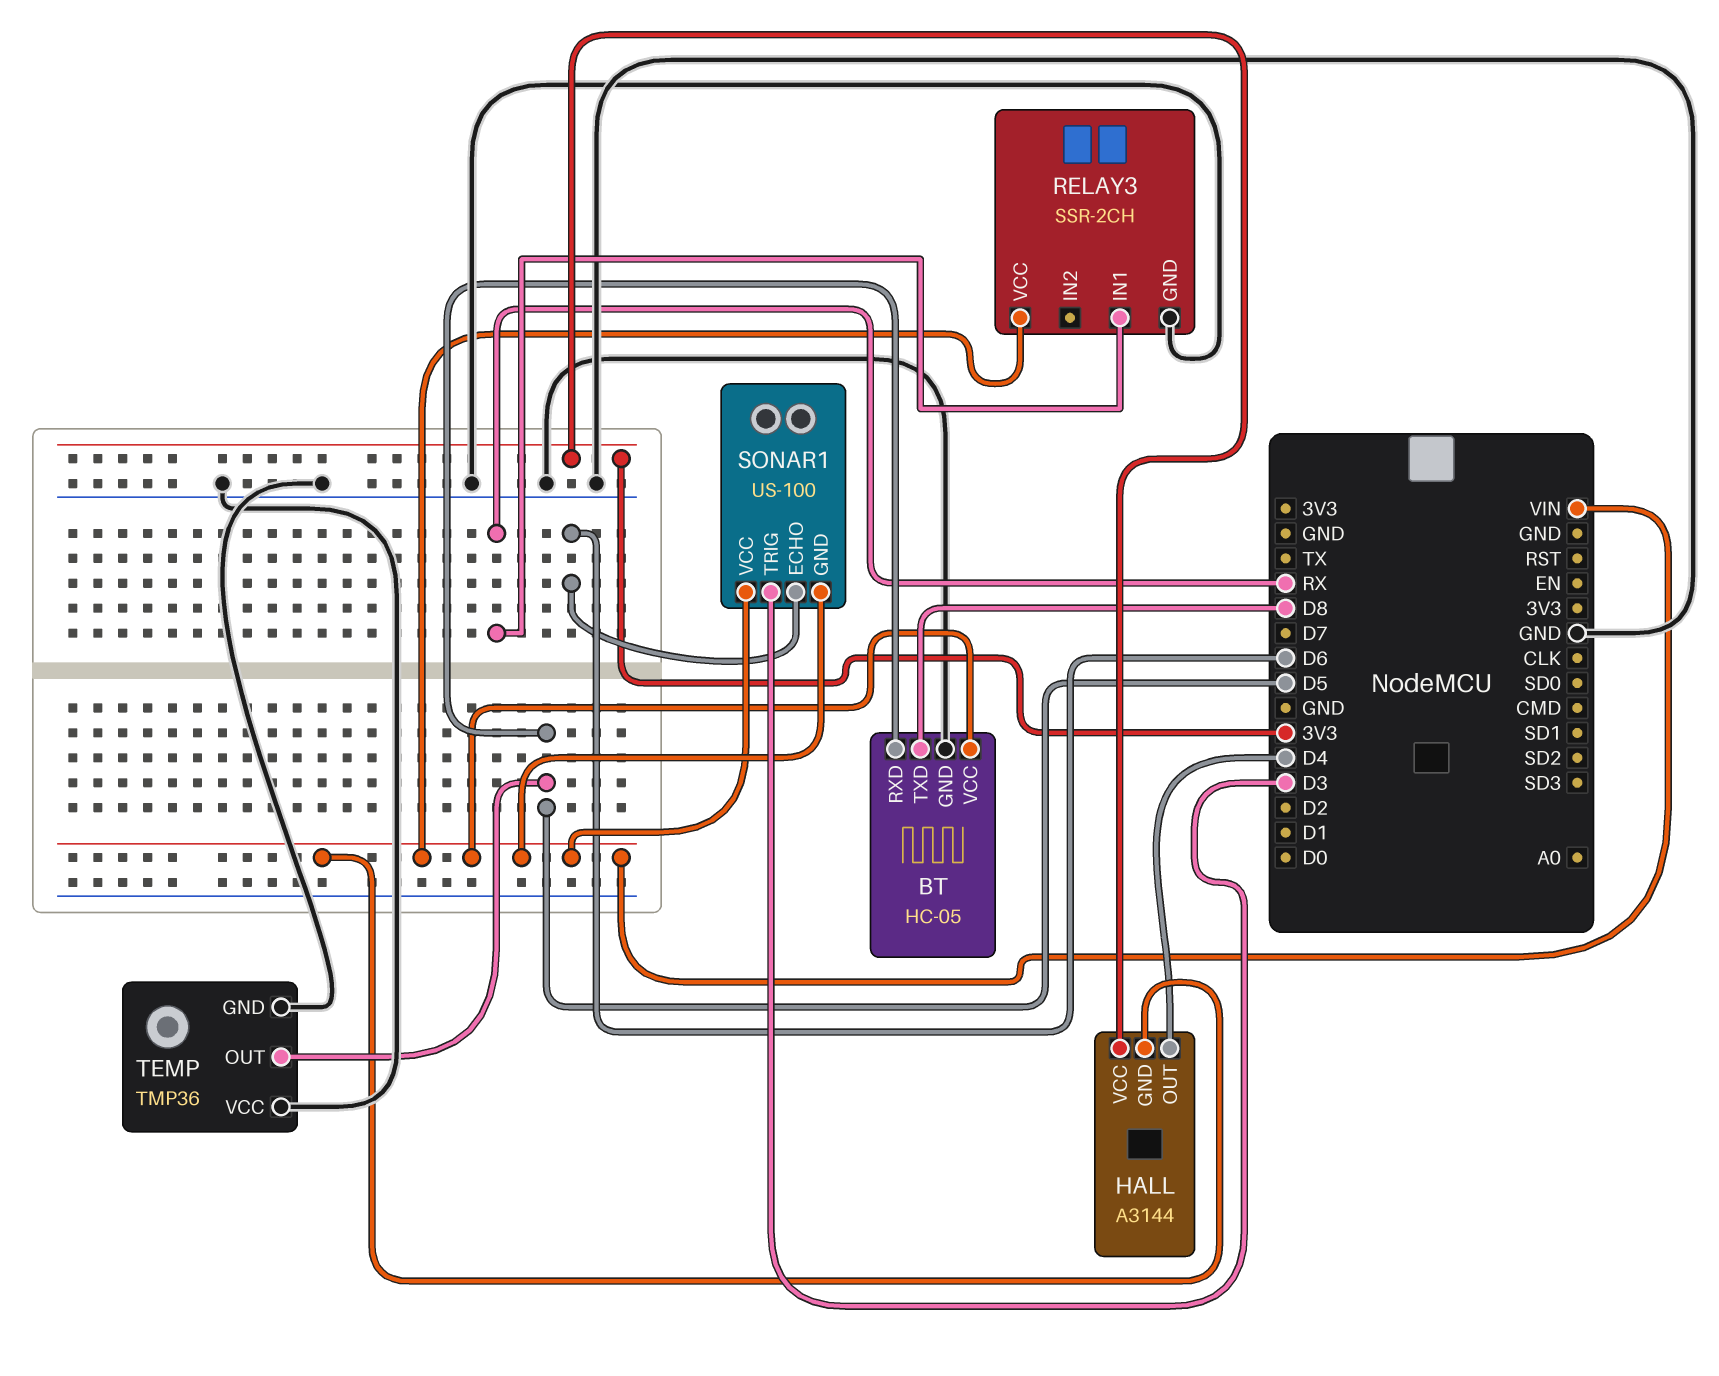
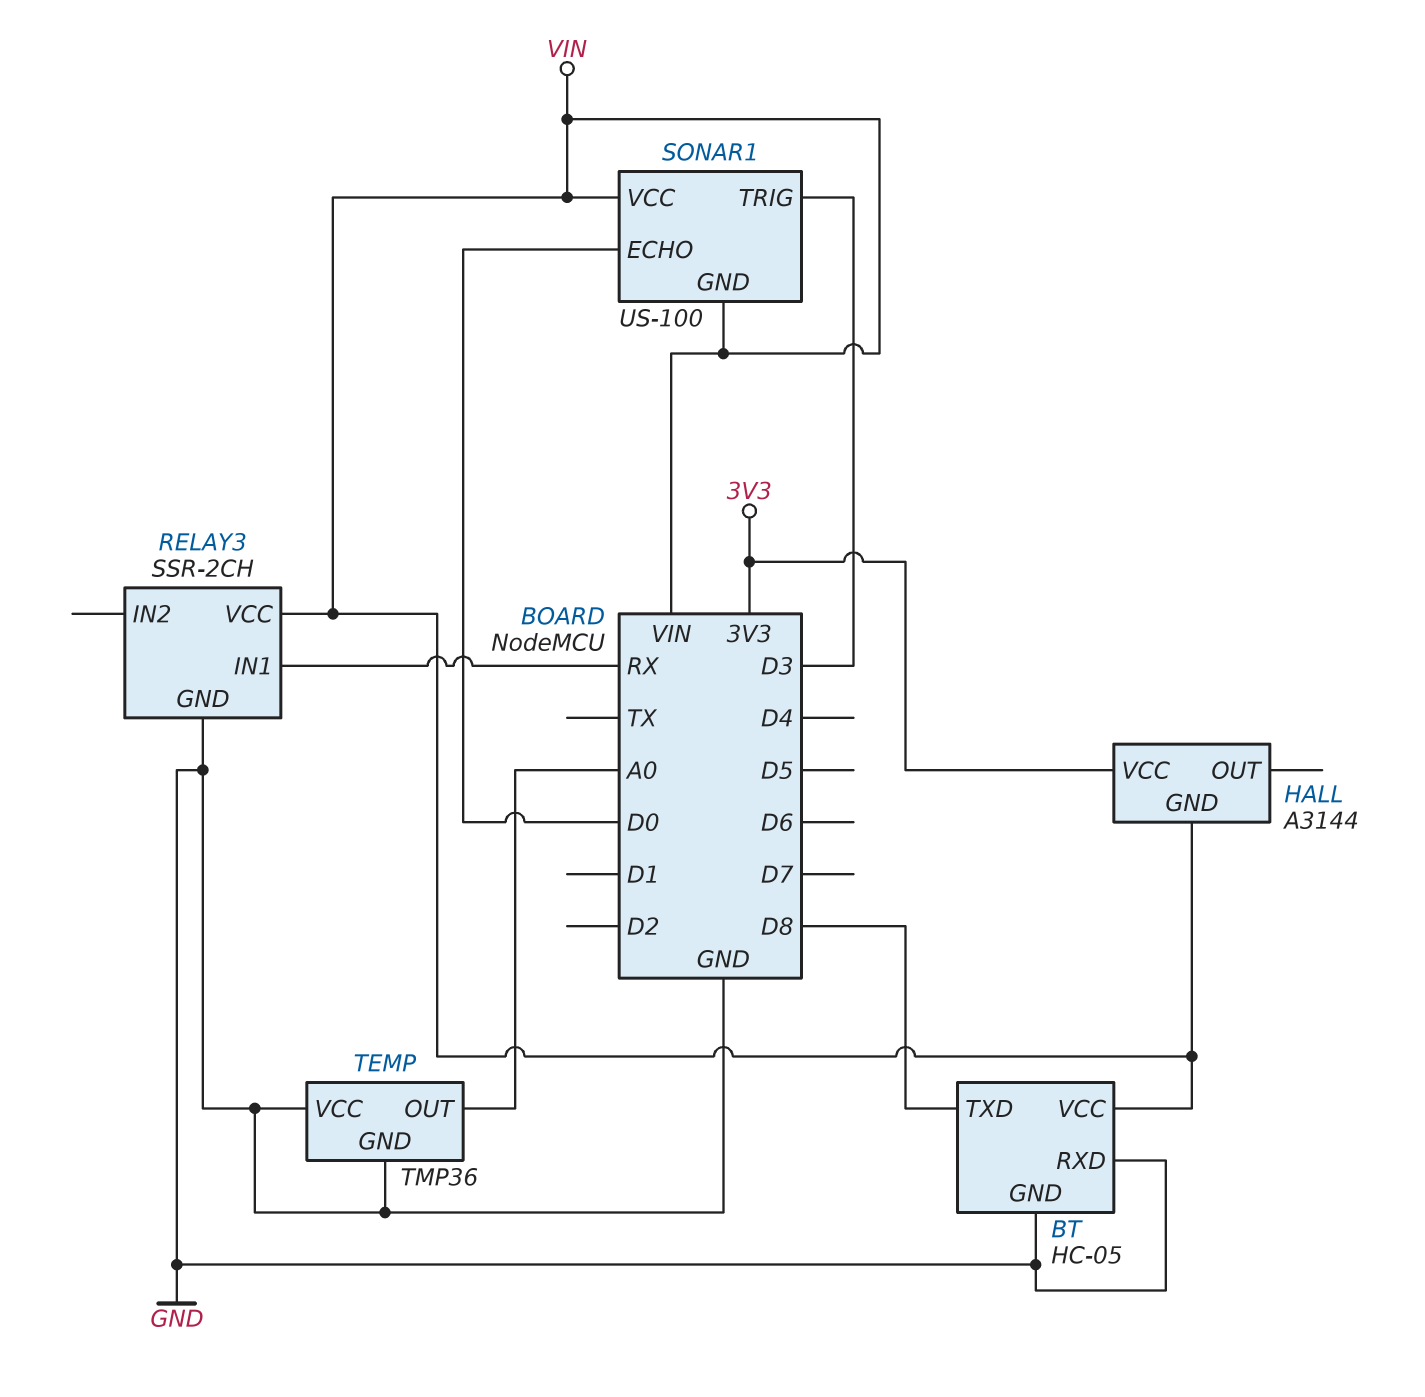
BT pin RXD: D5 -> GND
HALL pin OUT: D4 -> none
SONAR1 pin ECHO: D6 -> D0
TEMP pin OUT: D5 -> A0

